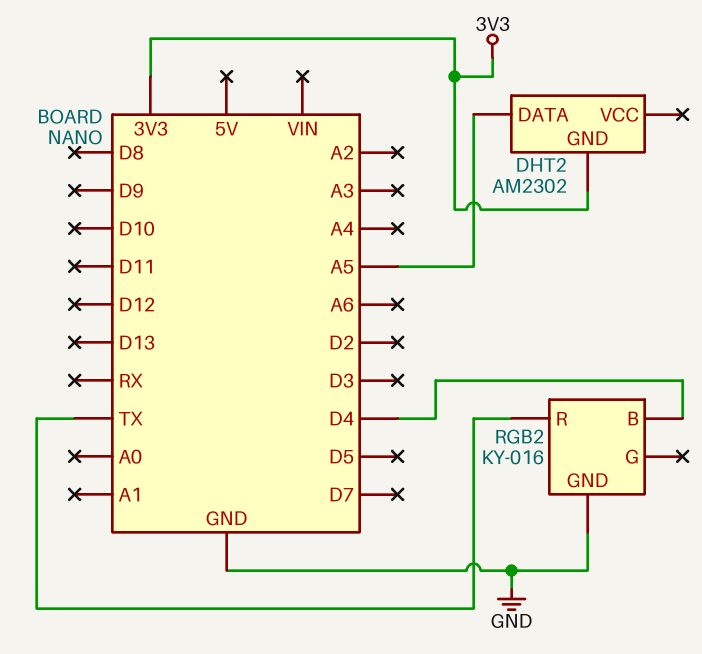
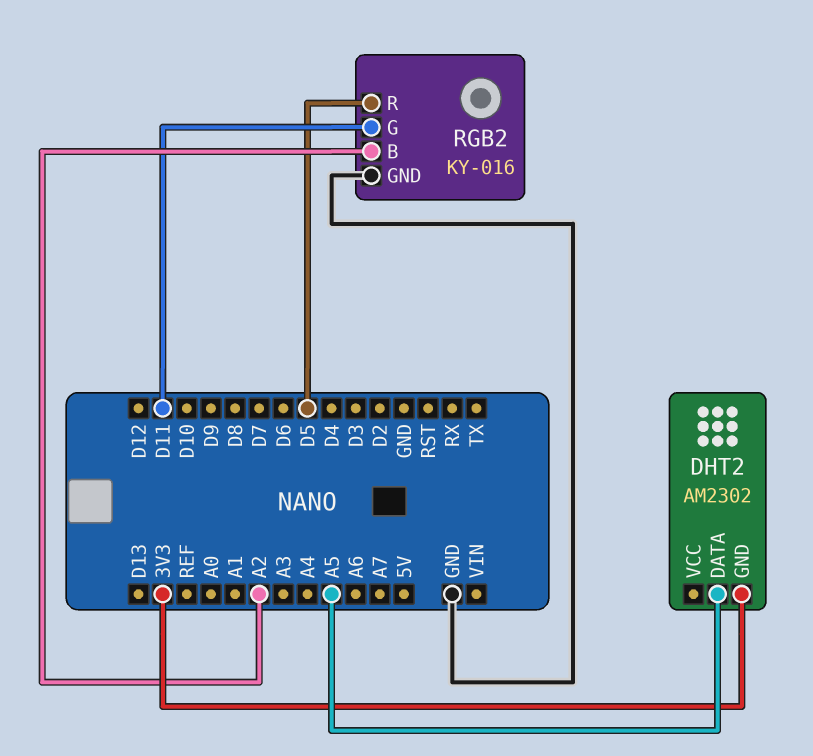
RGB2 pin B: D4 -> A2
RGB2 pin G: none -> D11
RGB2 pin R: TX -> D5

